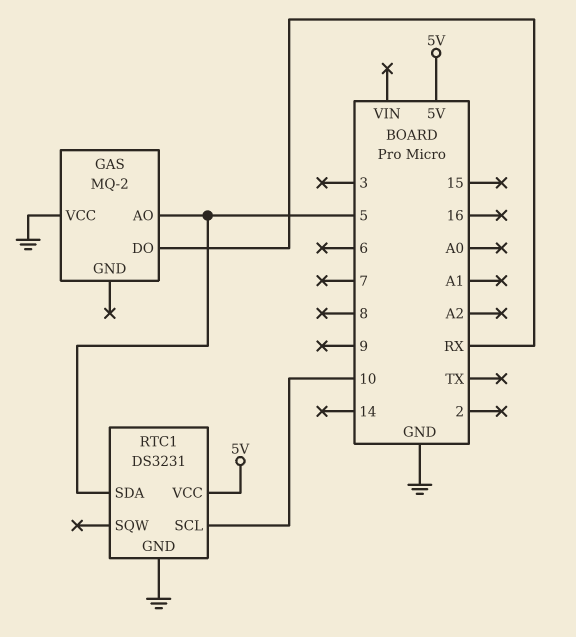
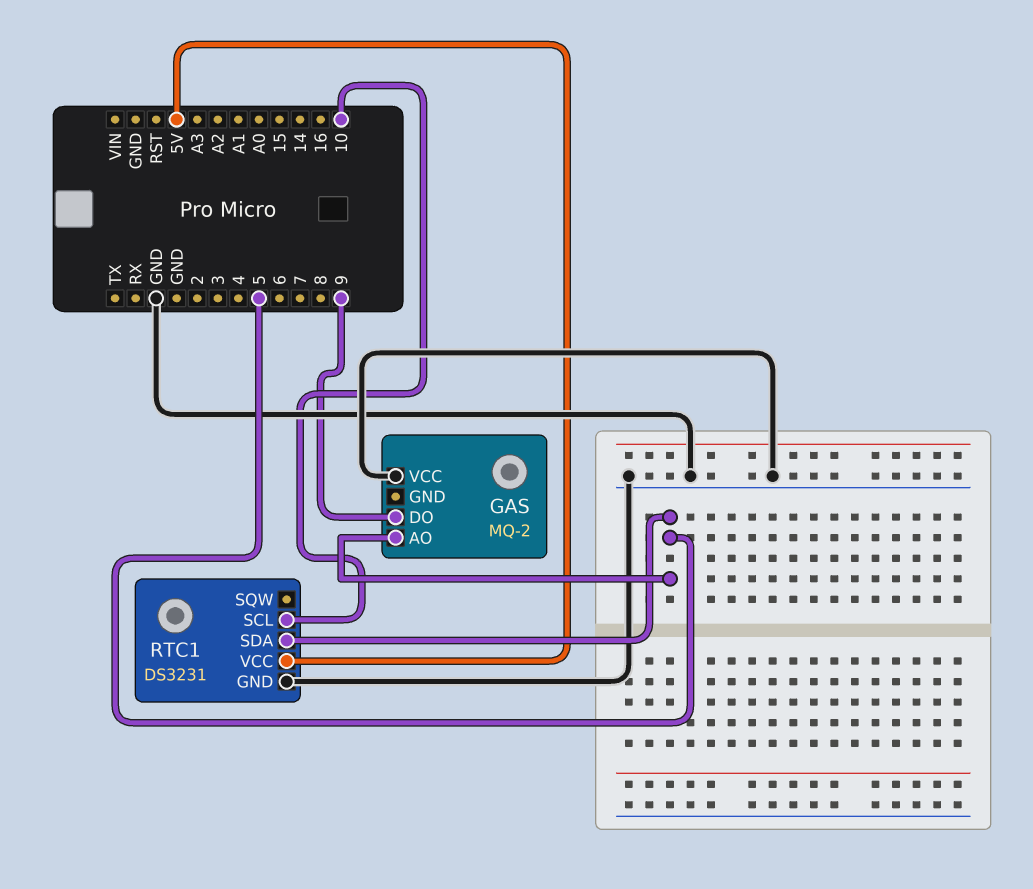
GAS pin DO: RX -> 9

